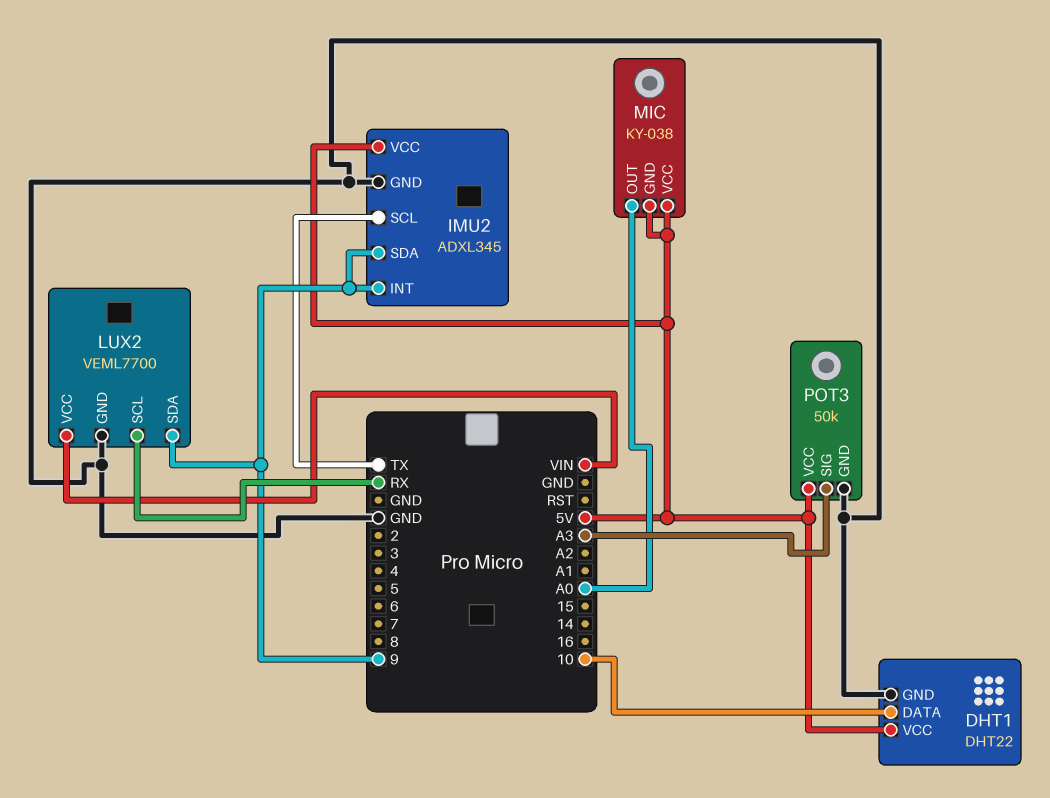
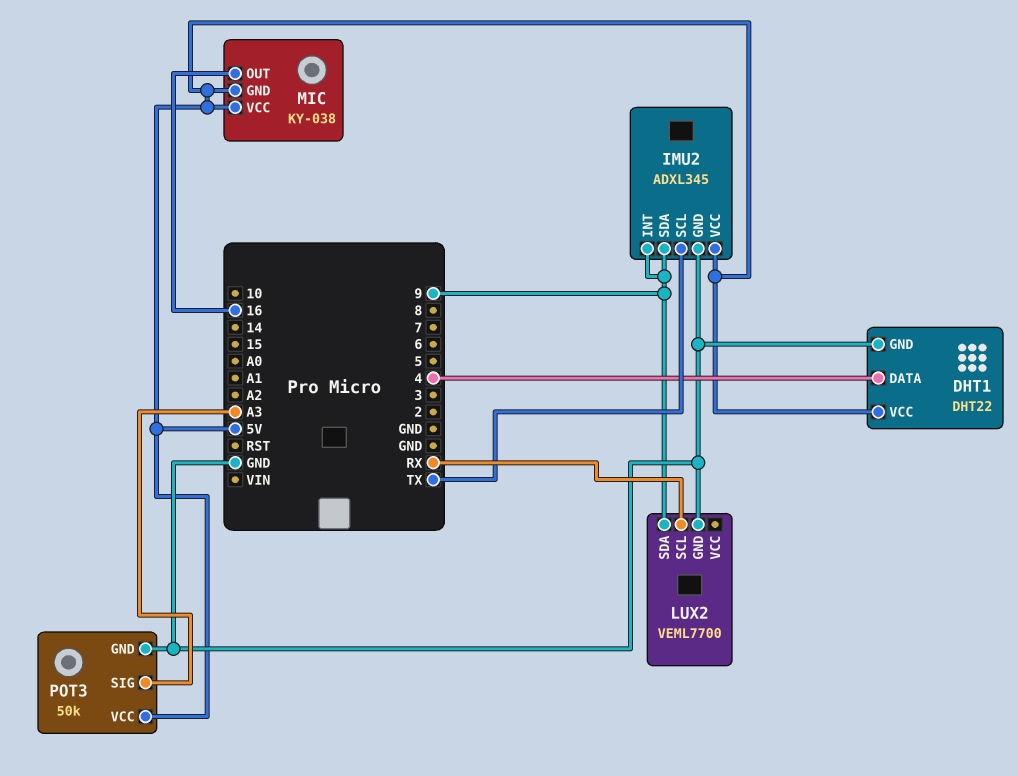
DHT1 pin DATA: 10 -> 4
LUX2 pin VCC: VIN -> none
MIC pin OUT: A0 -> 16

